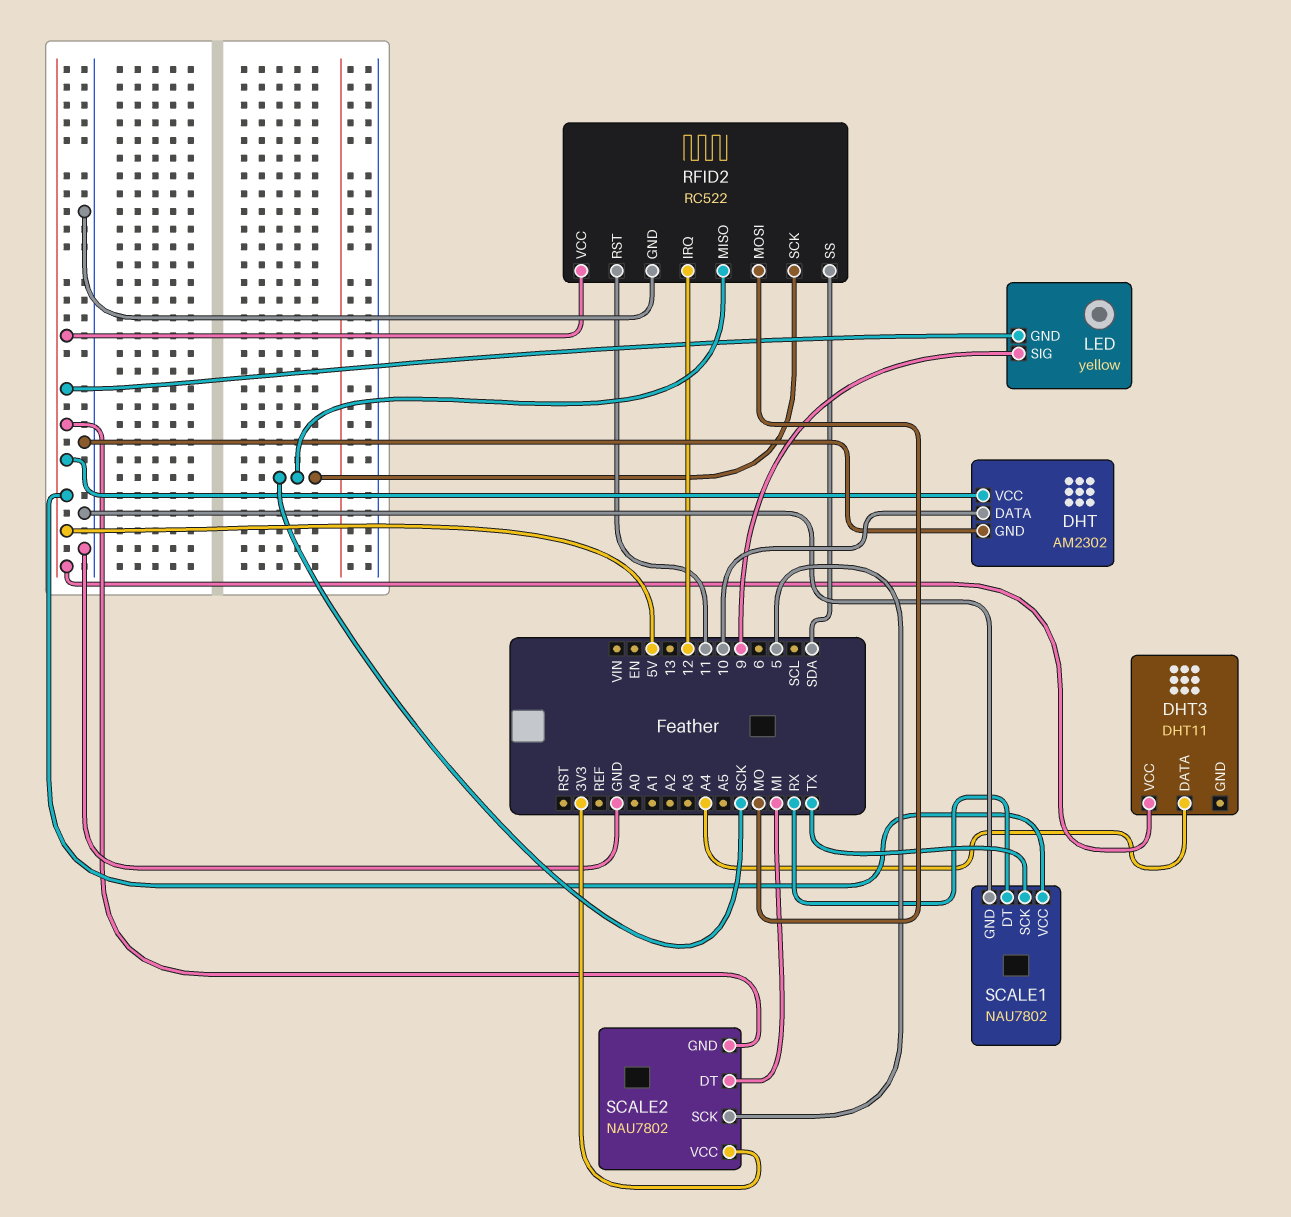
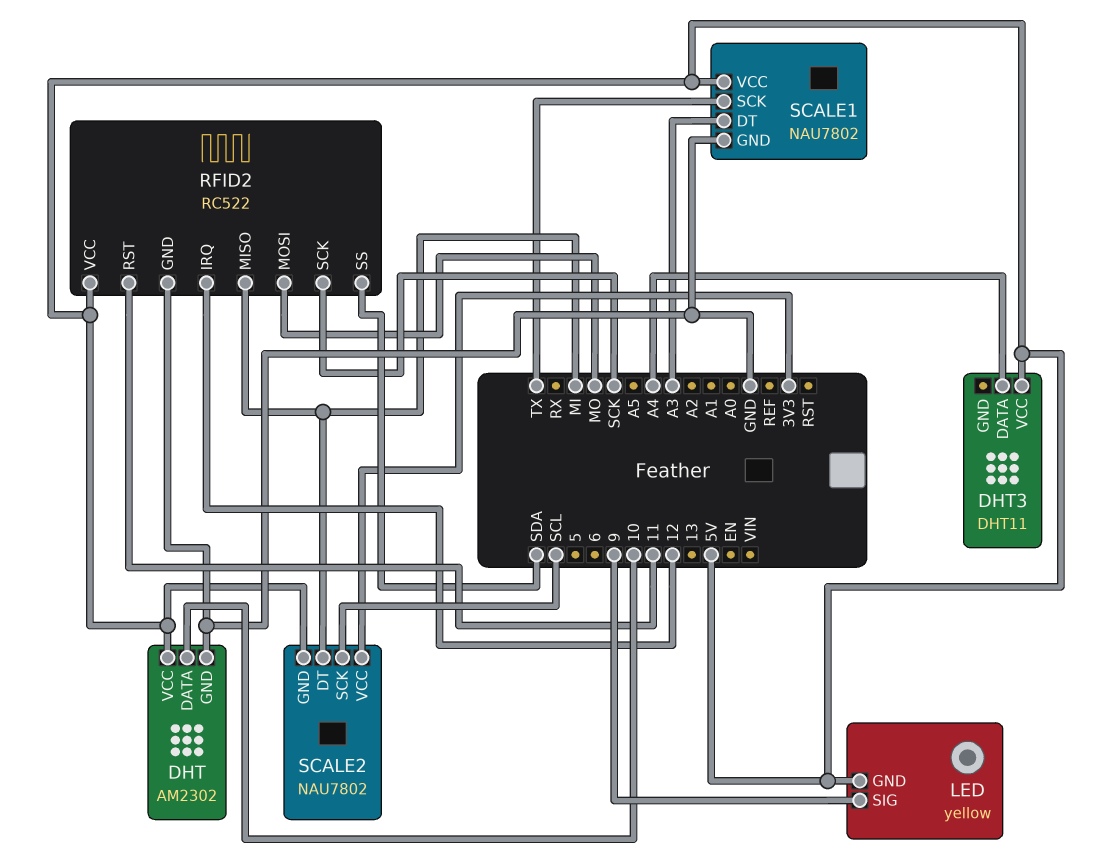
RFID2 pin MISO: SCK -> MI
SCALE1 pin DT: RX -> A3
SCALE2 pin SCK: 5 -> SCL

